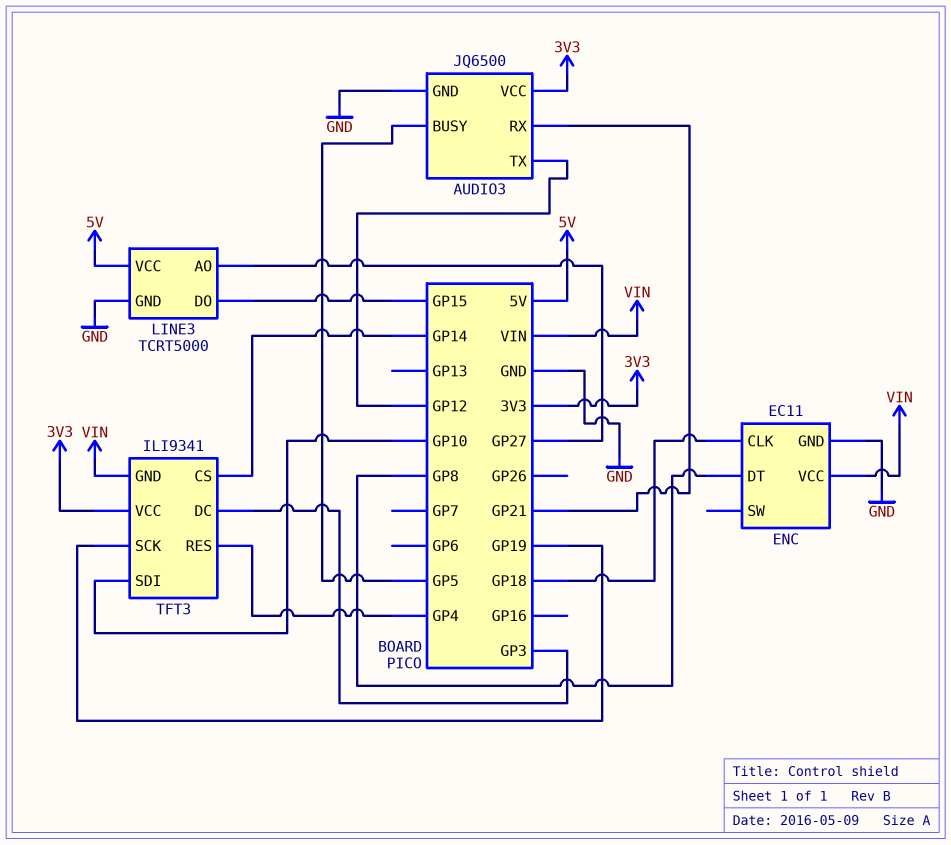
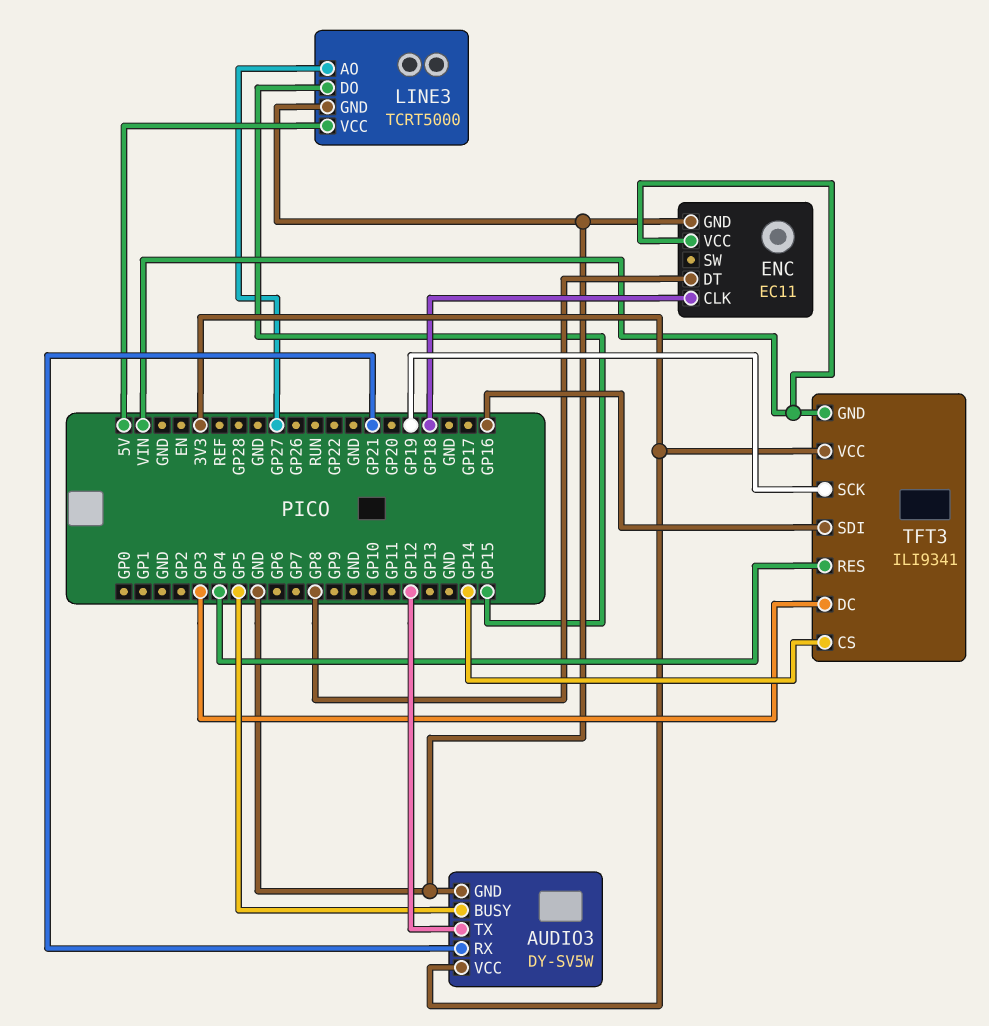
AUDIO3: JQ6500 -> DY-SV5W
TFT3 pin SDI: GP10 -> GP16

